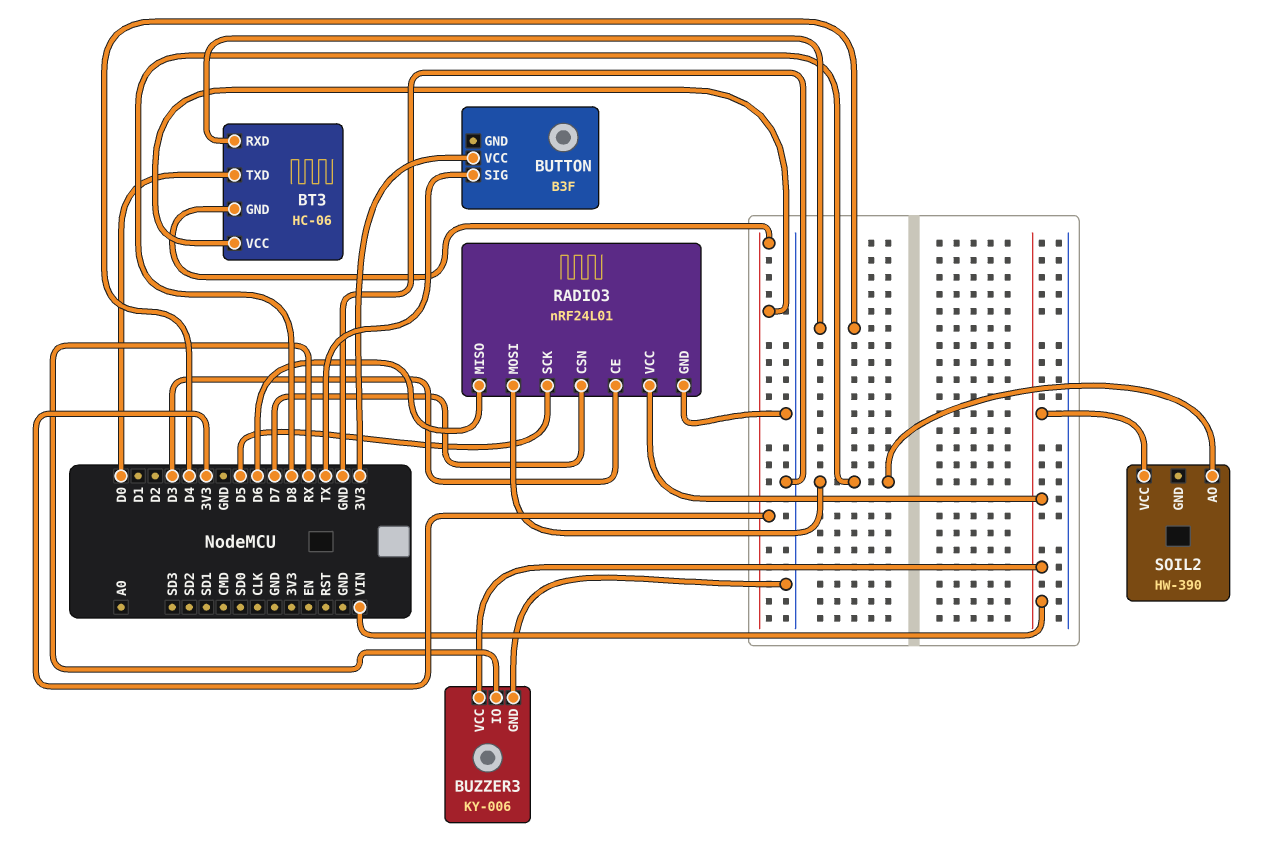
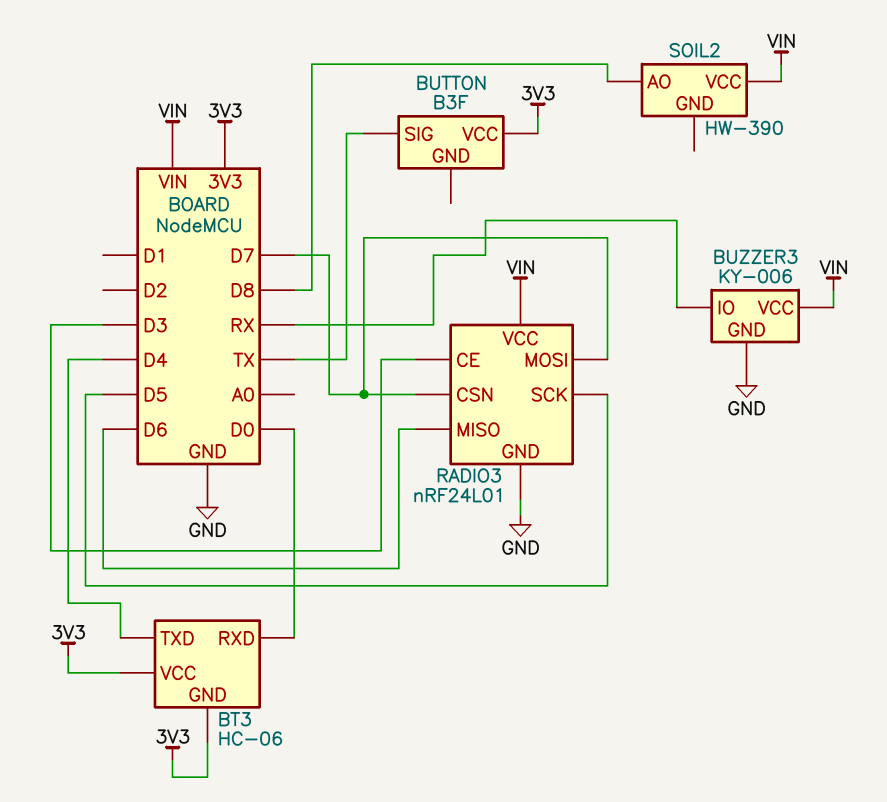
BT3 pin RXD: D4 -> D0
BT3 pin TXD: D0 -> D4
RADIO3 pin MOSI: D8 -> D7

